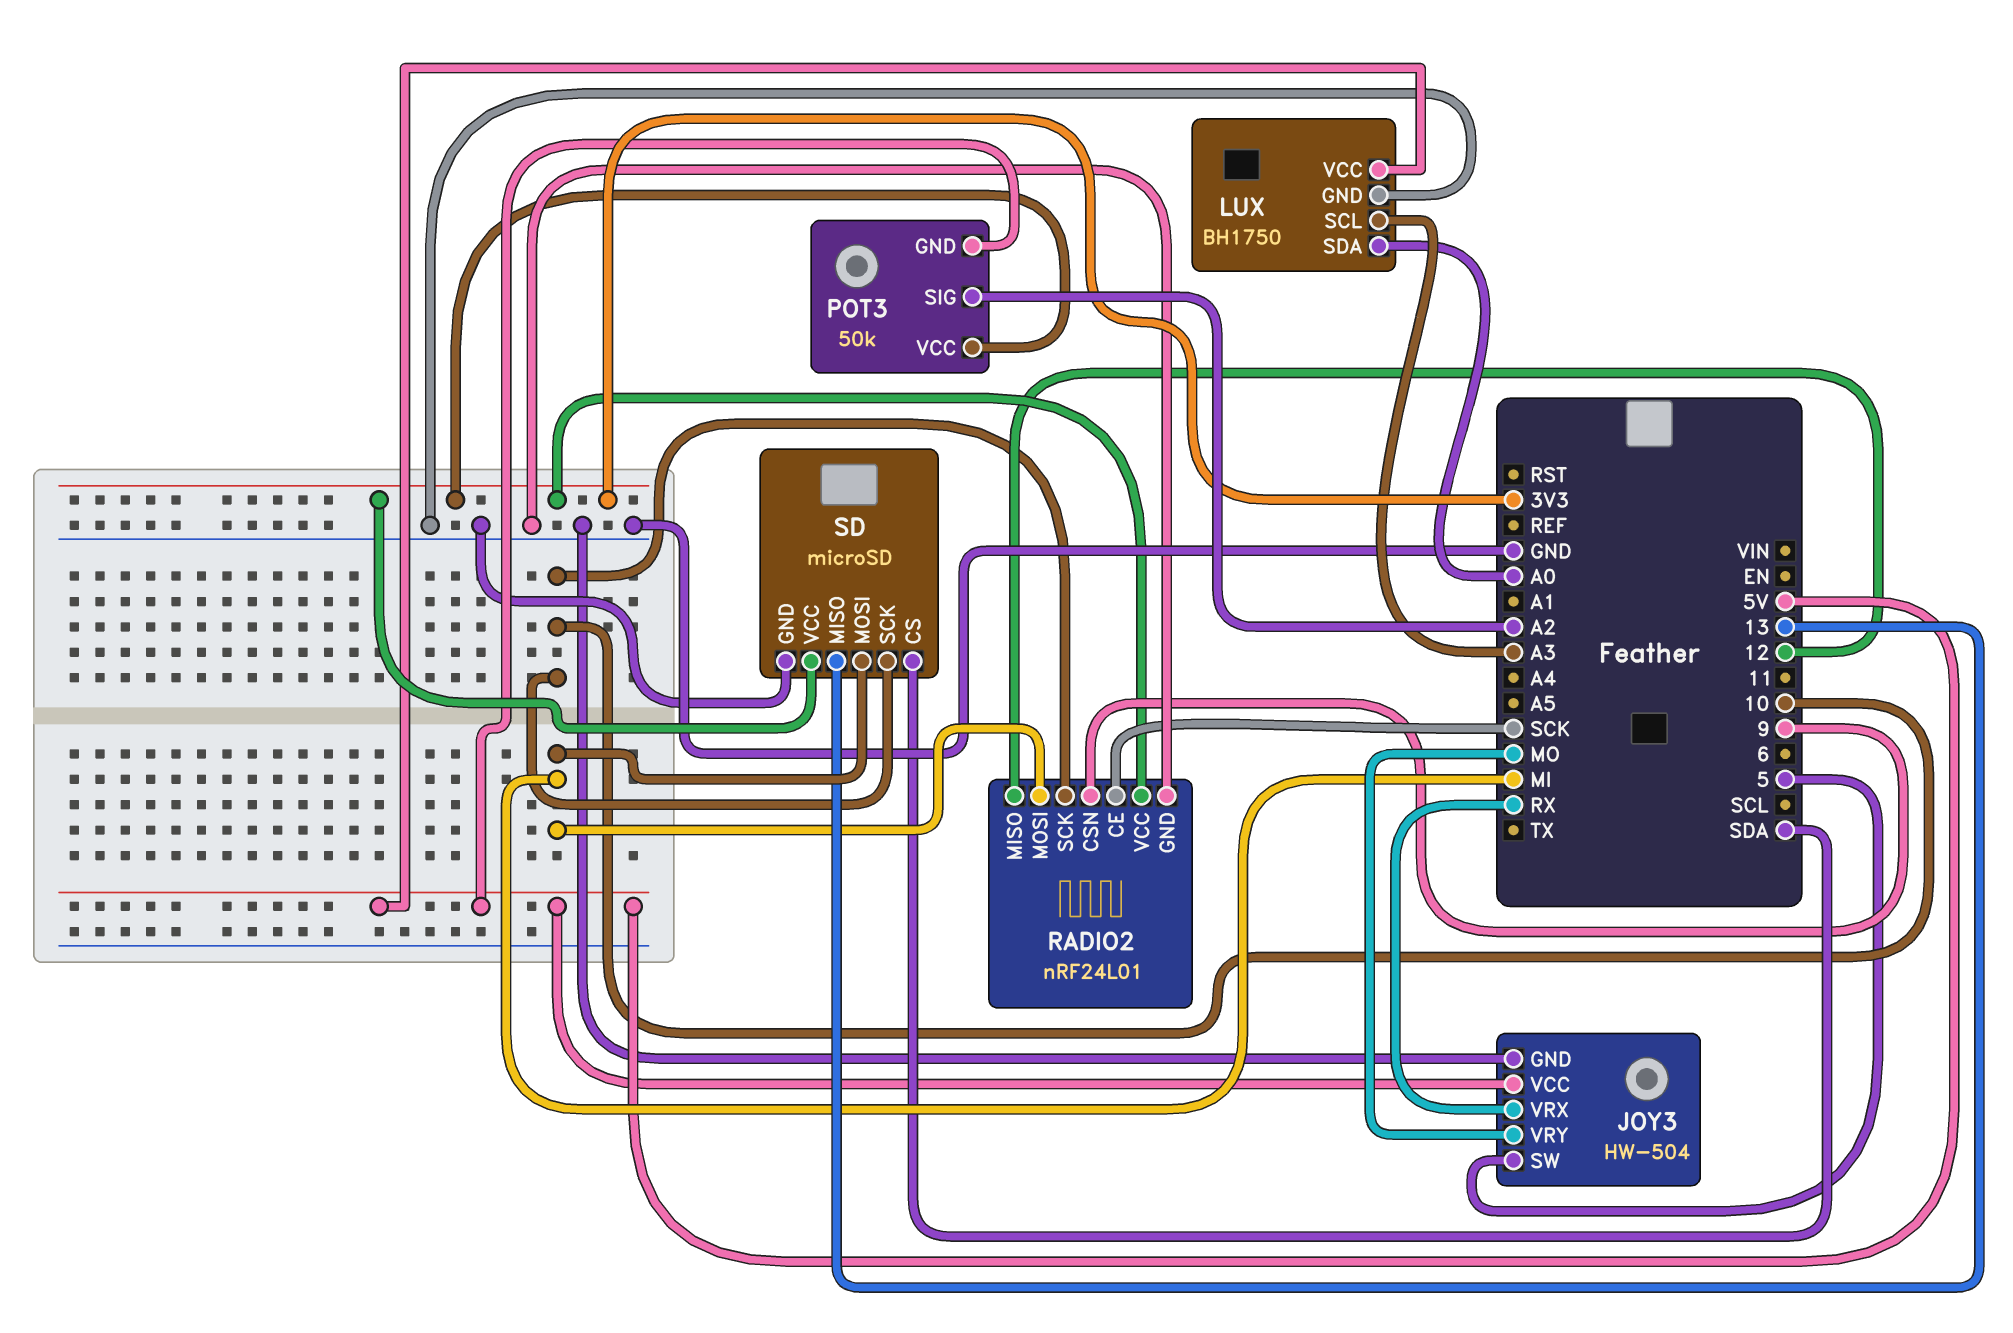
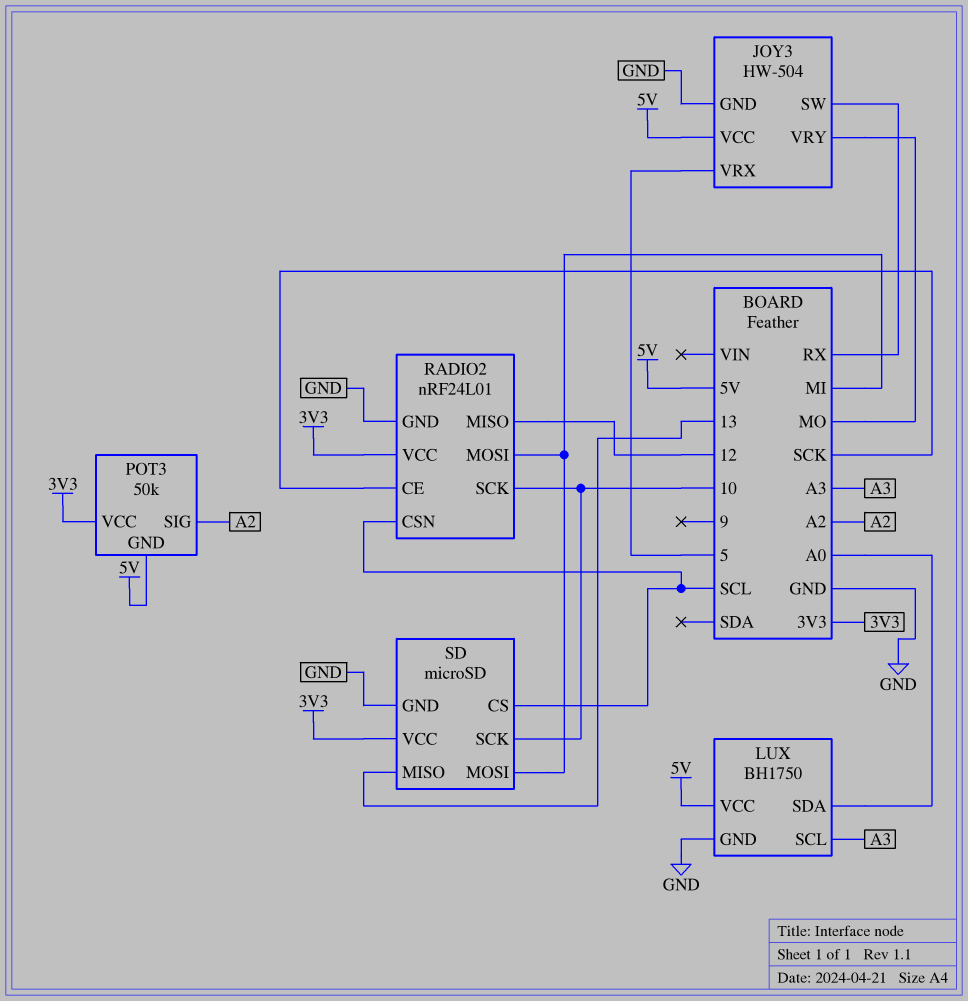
JOY3 pin SW: 5 -> RX
JOY3 pin VRX: RX -> 5
RADIO2 pin CSN: 9 -> SCL
SD pin CS: SDA -> SCL

